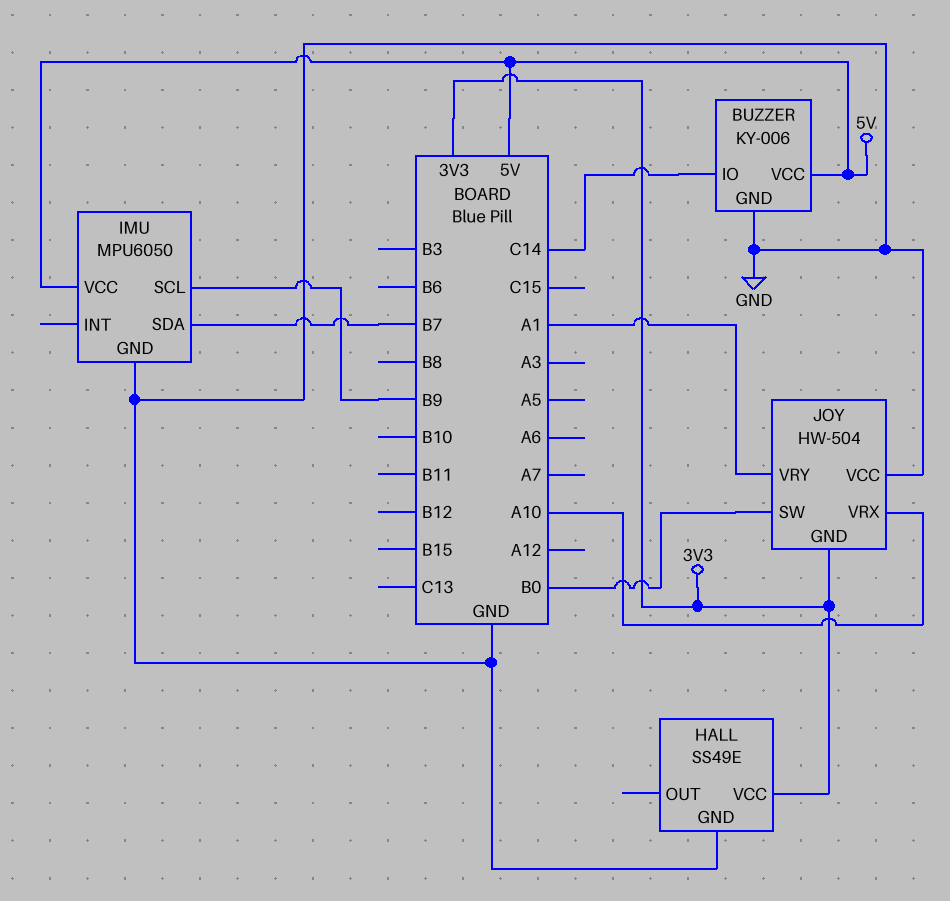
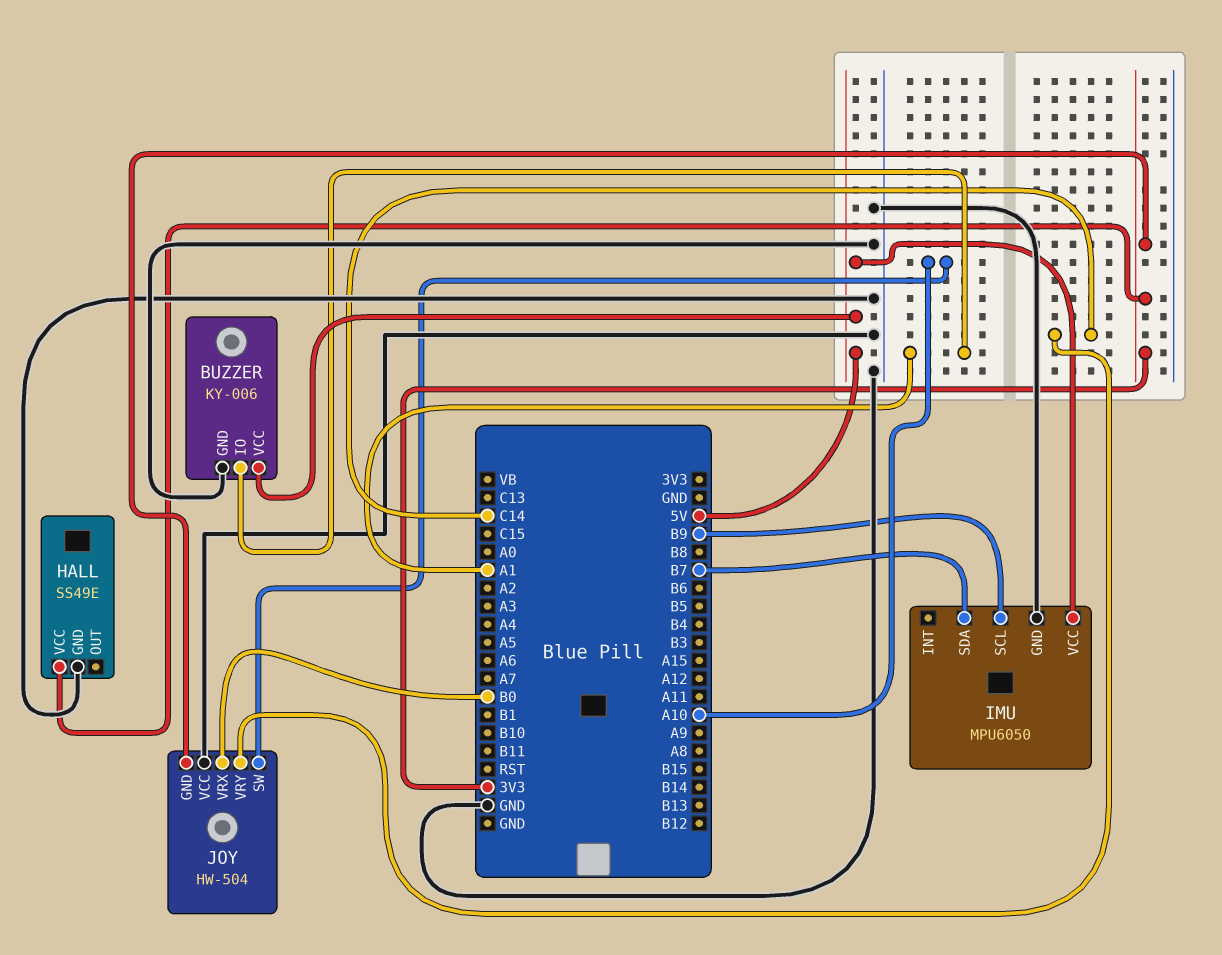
BUZZER pin IO: C14 -> A1
JOY pin SW: B0 -> A10
JOY pin VRX: A10 -> B0
JOY pin VRY: A1 -> C14

